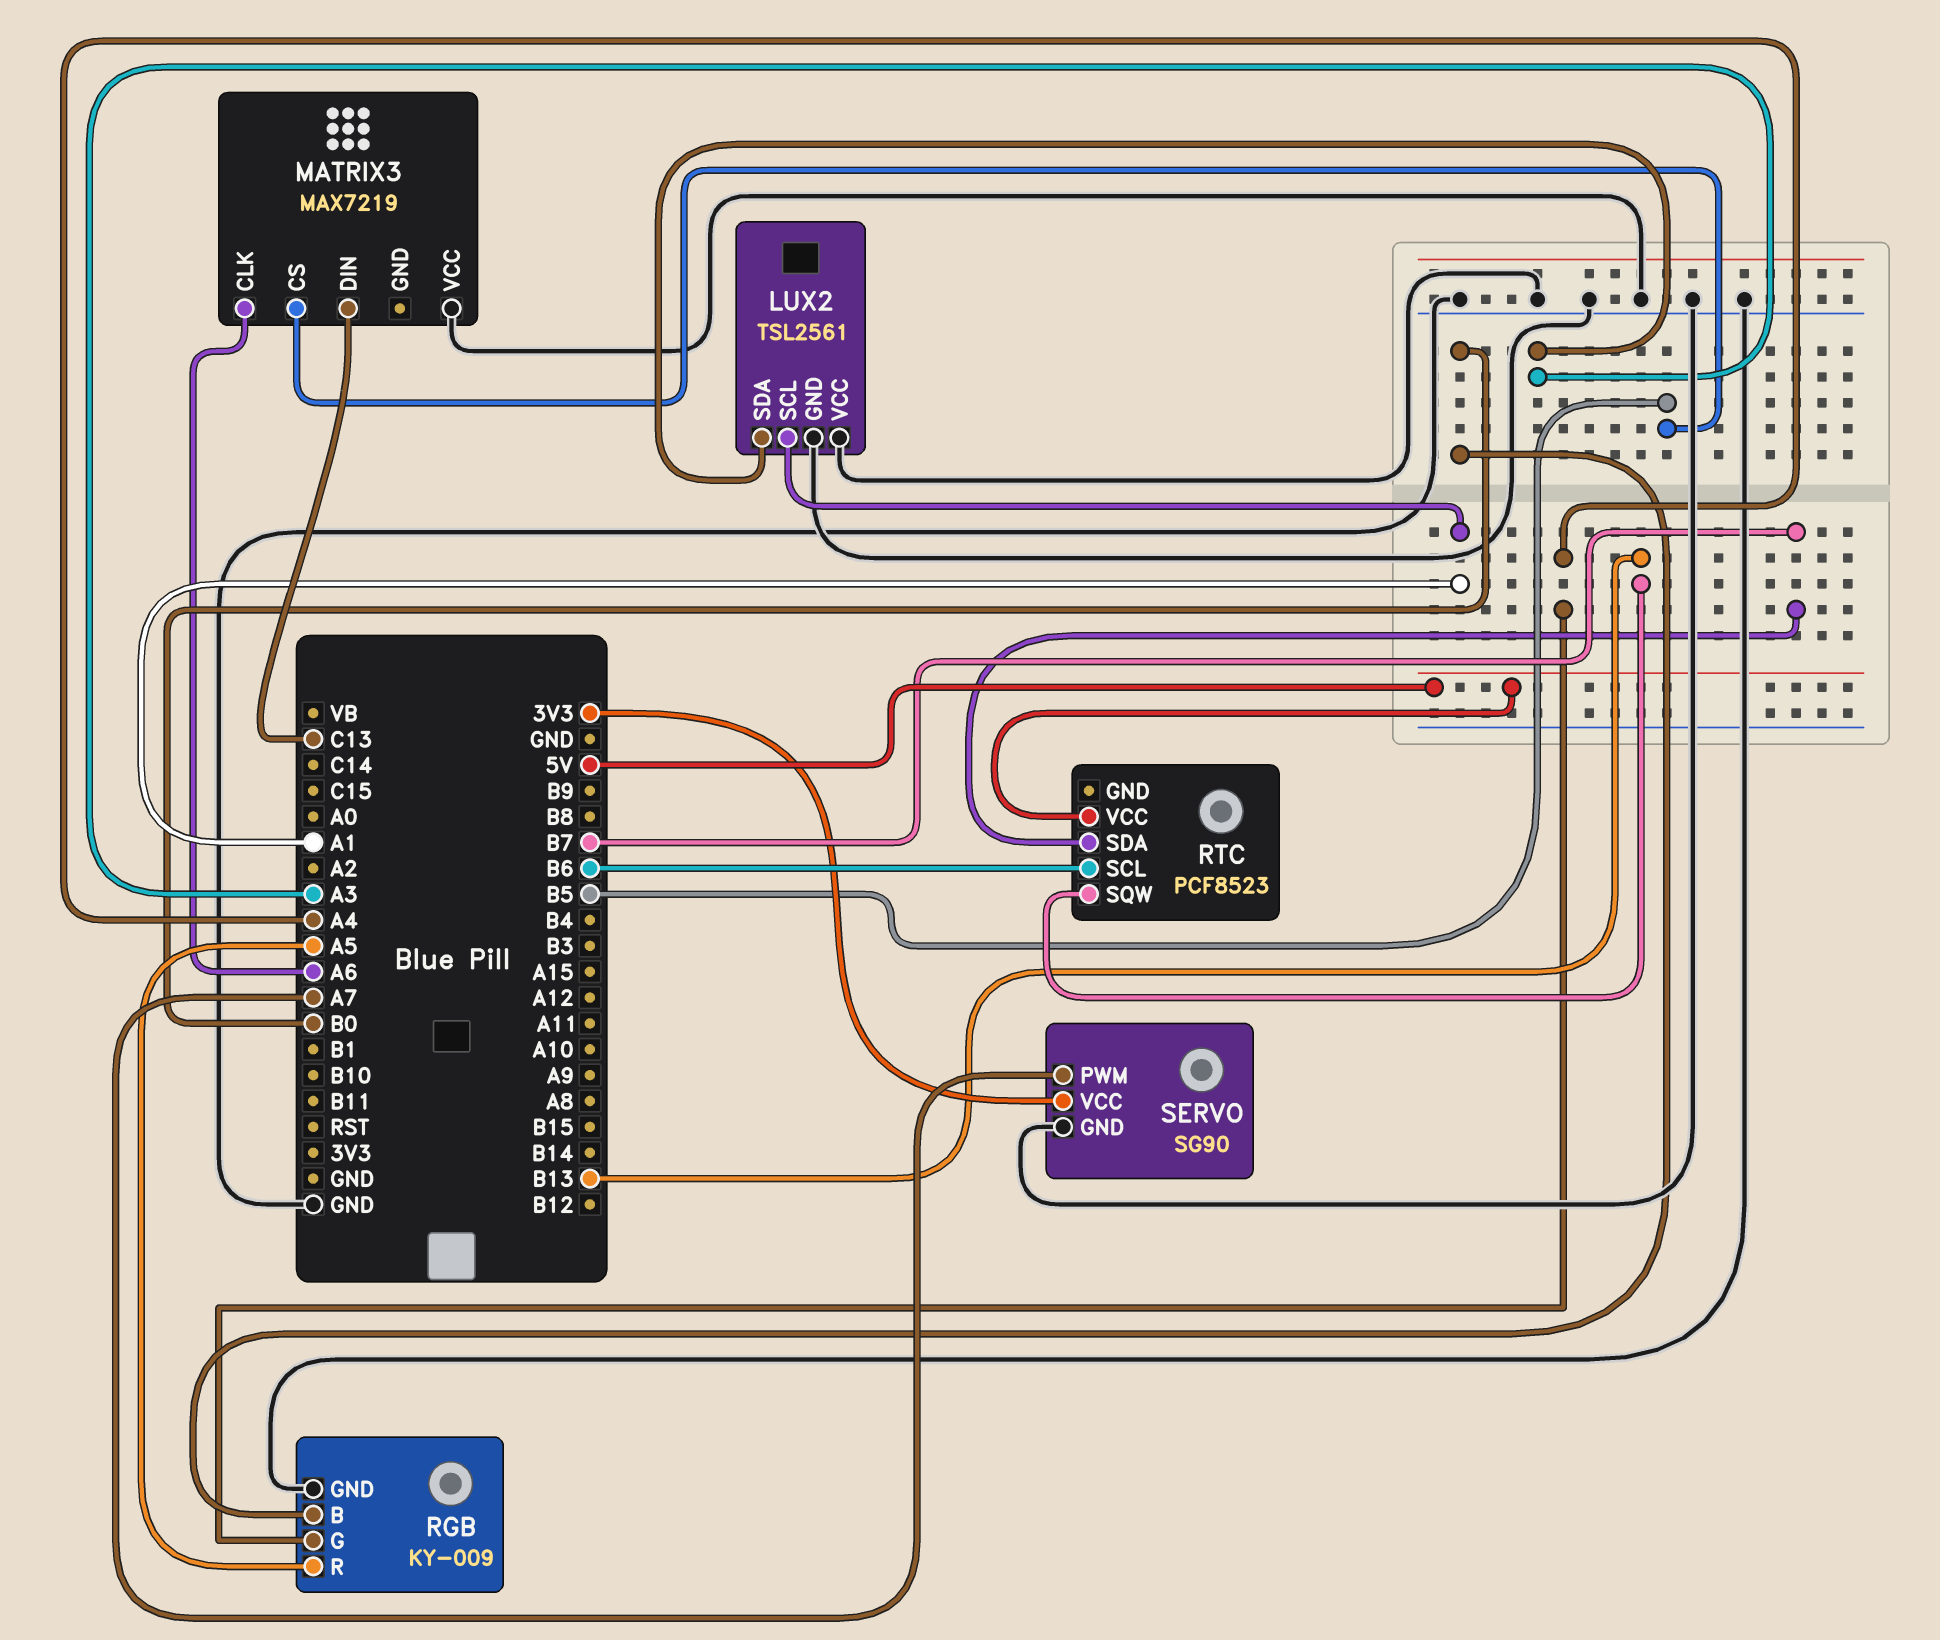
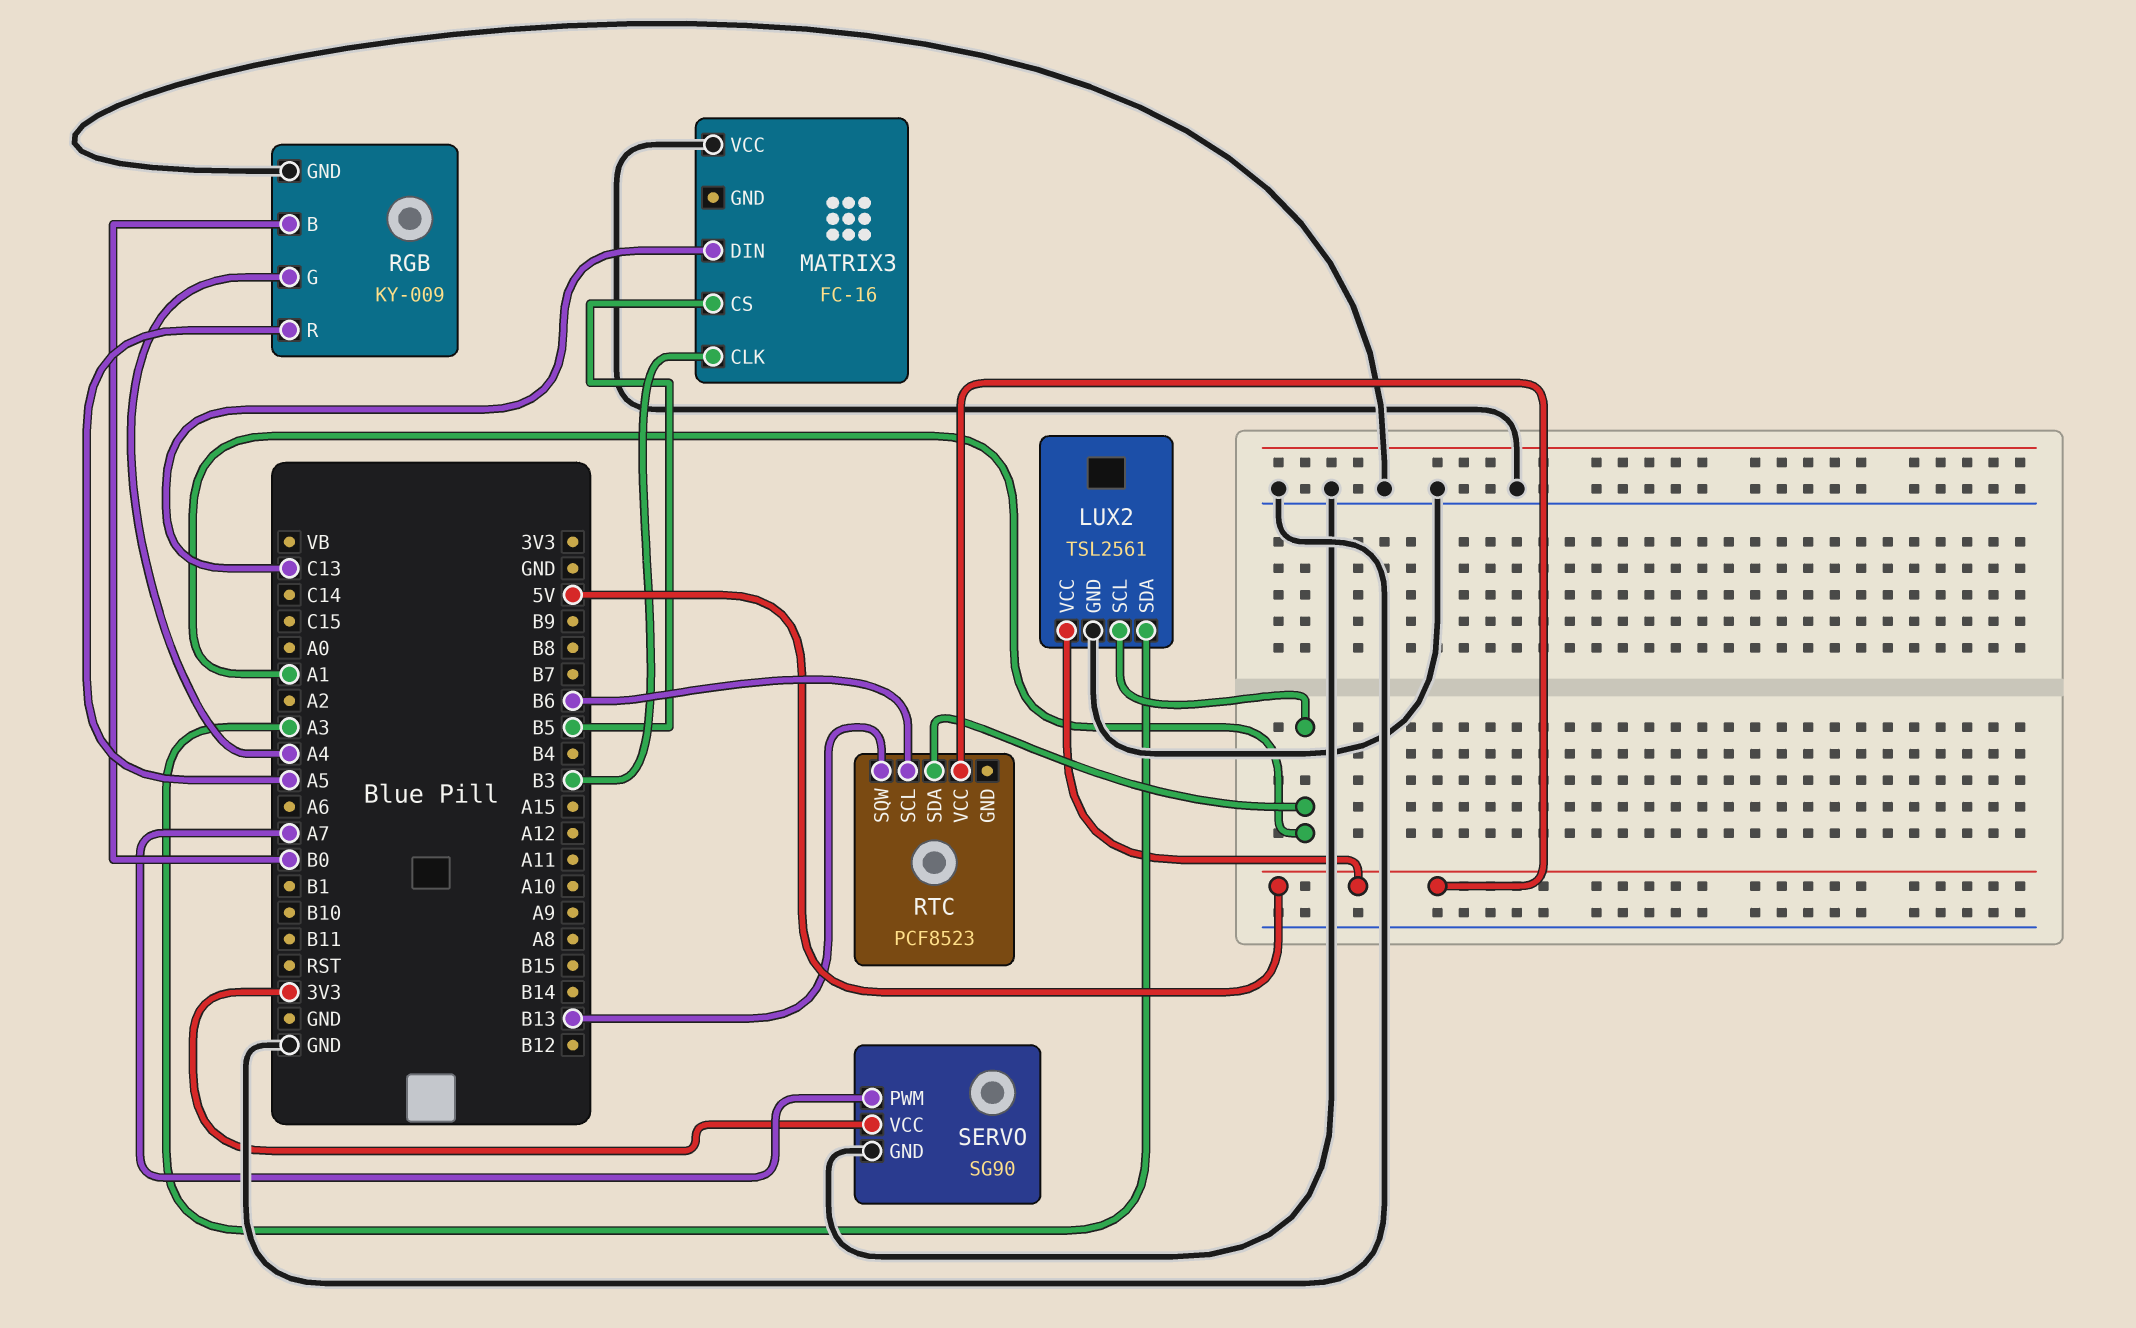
LUX2 pin VCC: GND -> 5V
MATRIX3: MAX7219 -> FC-16
MATRIX3 pin CLK: A6 -> B3
RTC pin SDA: B7 -> A1

